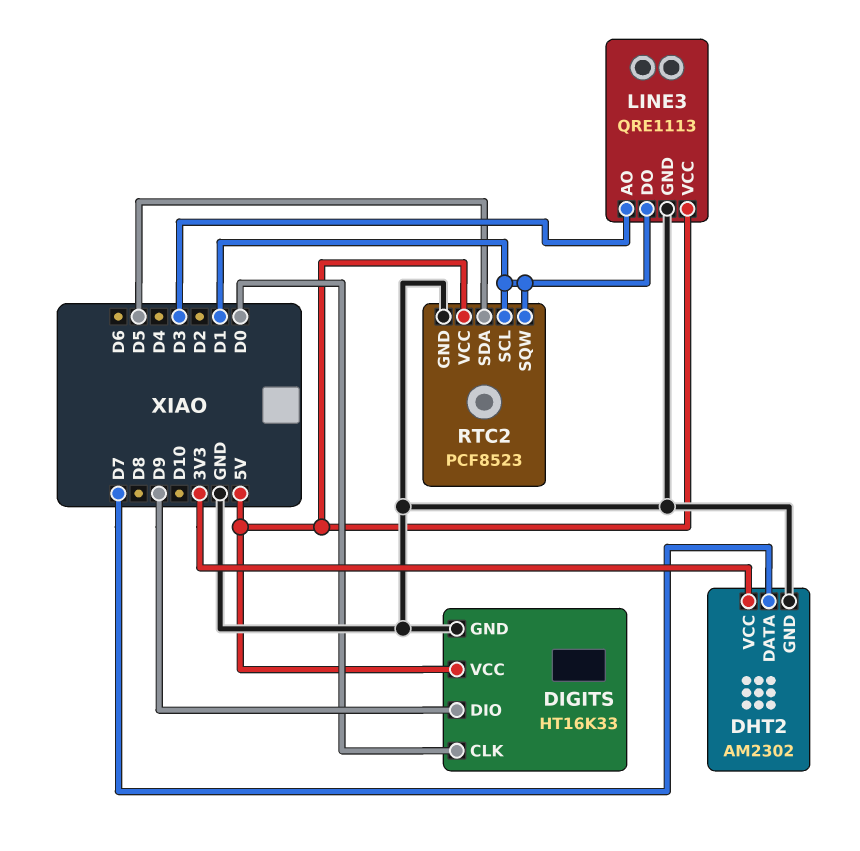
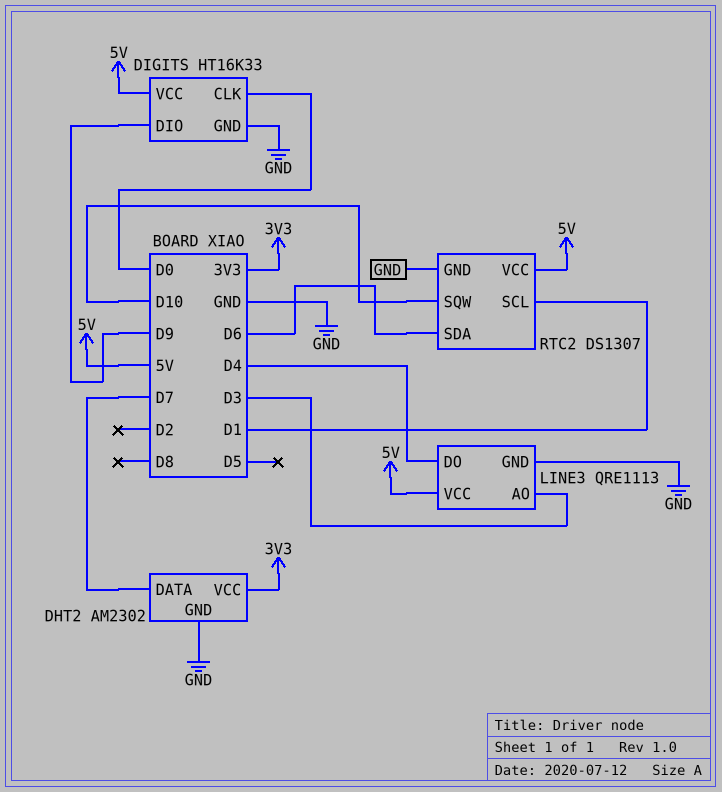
LINE3 pin DO: D1 -> D4
RTC2: PCF8523 -> DS1307
RTC2 pin SDA: D5 -> D6
RTC2 pin SQW: D1 -> D10

